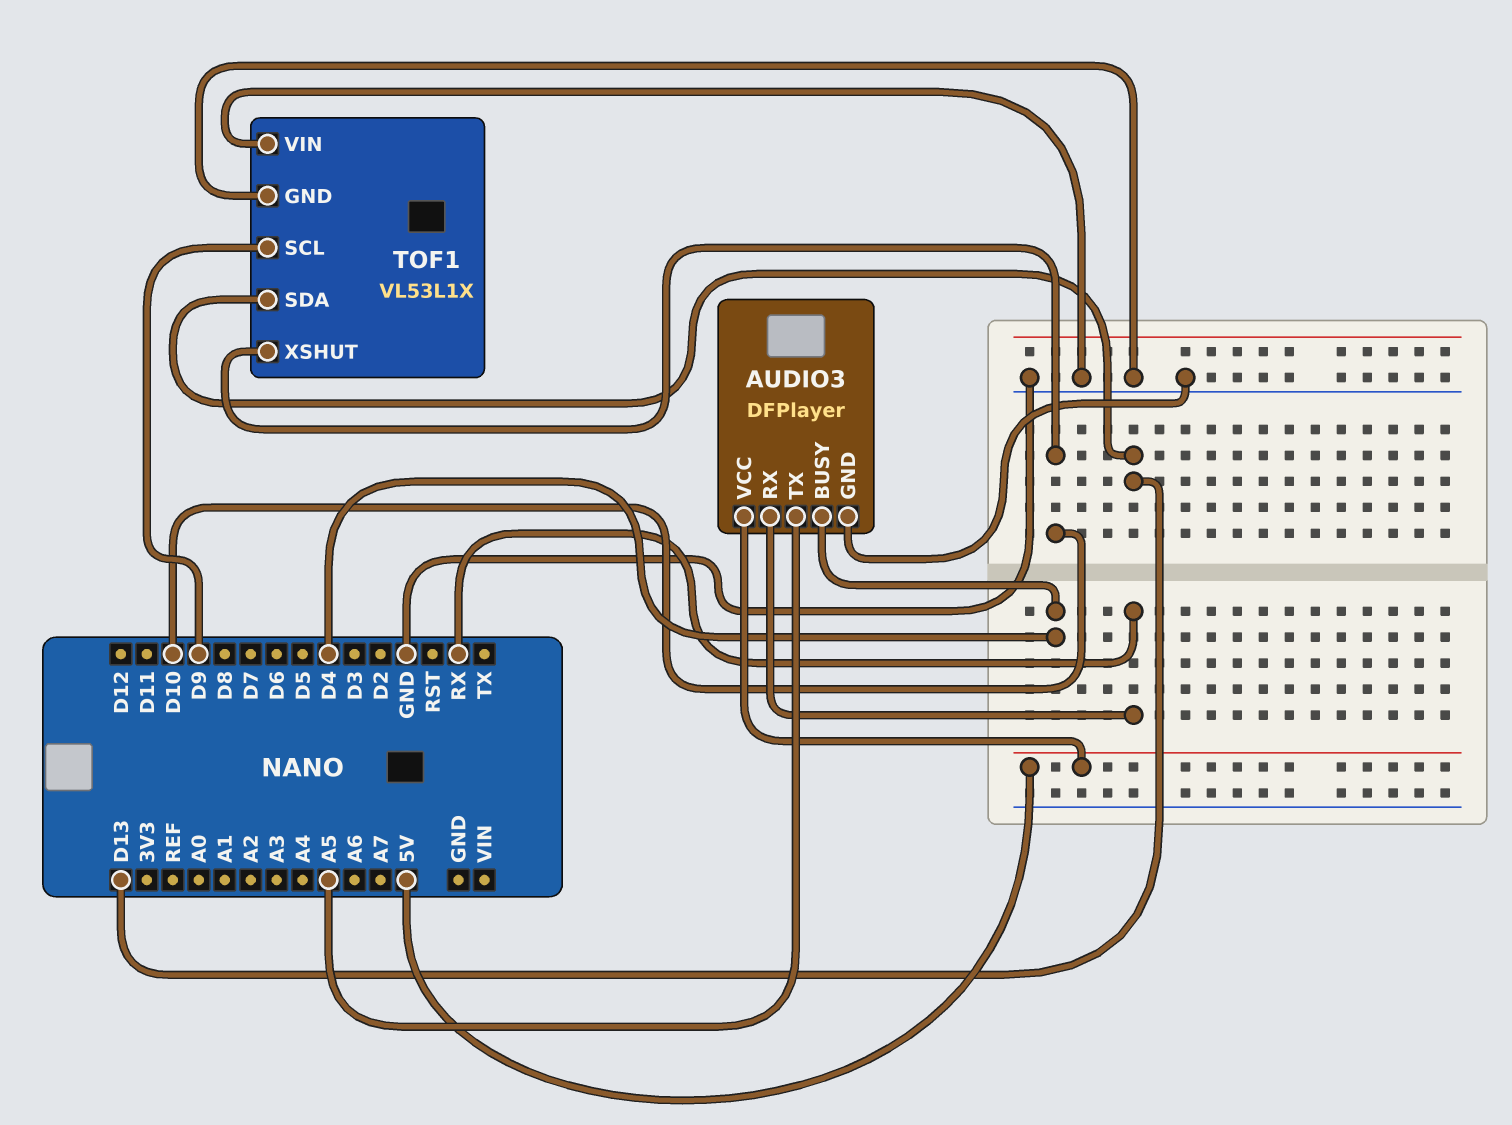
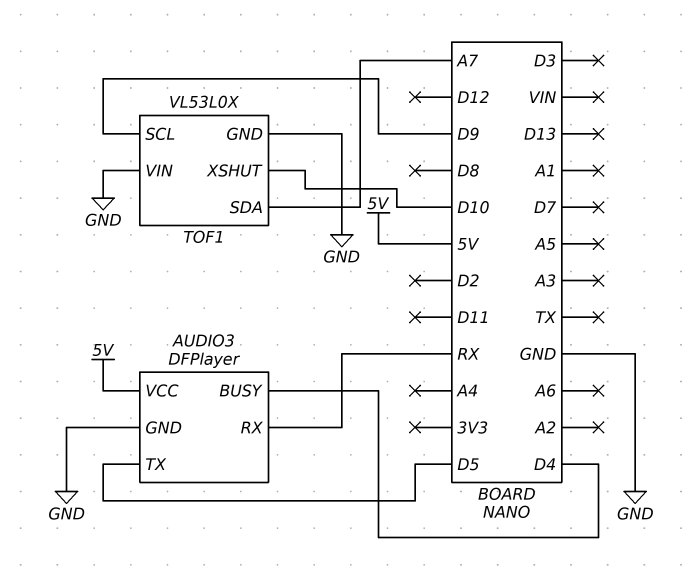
AUDIO3 pin TX: A5 -> D5
TOF1: VL53L1X -> VL53L0X
TOF1 pin SDA: D13 -> A7

